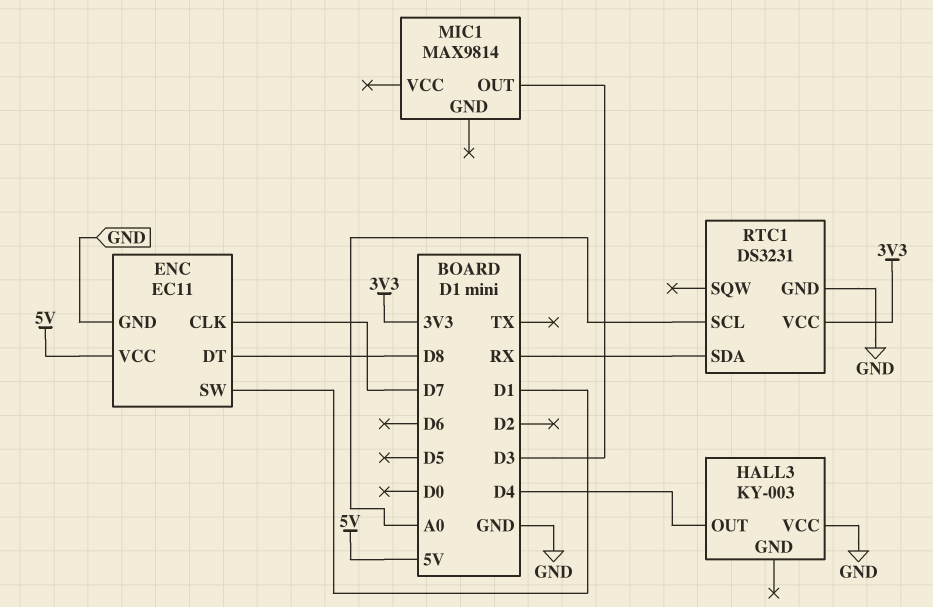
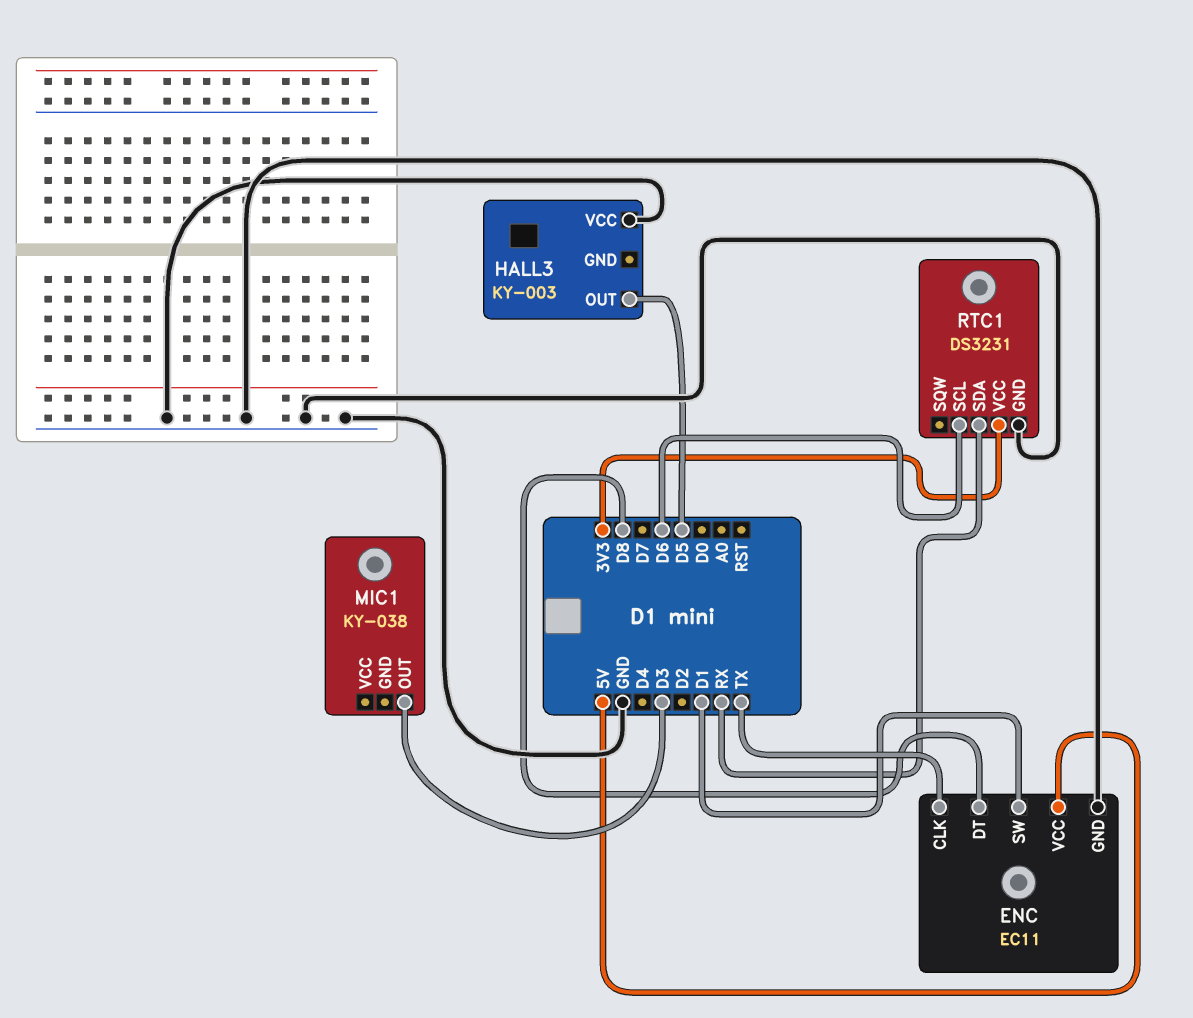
ENC pin CLK: D7 -> TX
HALL3 pin OUT: D4 -> D5
MIC1: MAX9814 -> KY-038
RTC1 pin SCL: A0 -> D6

